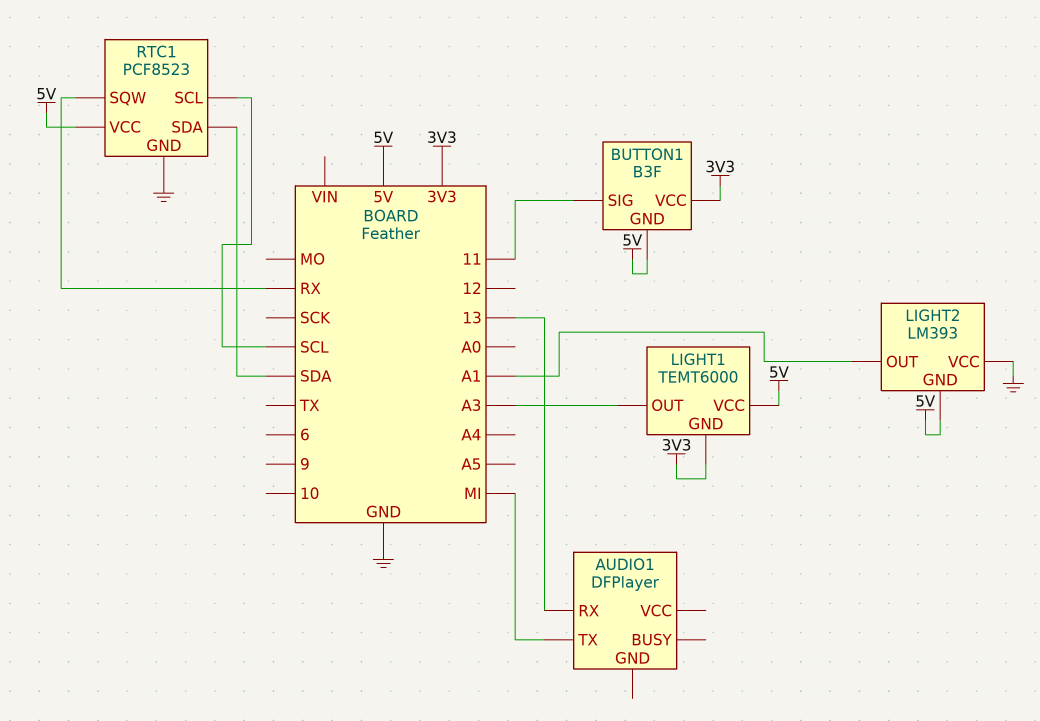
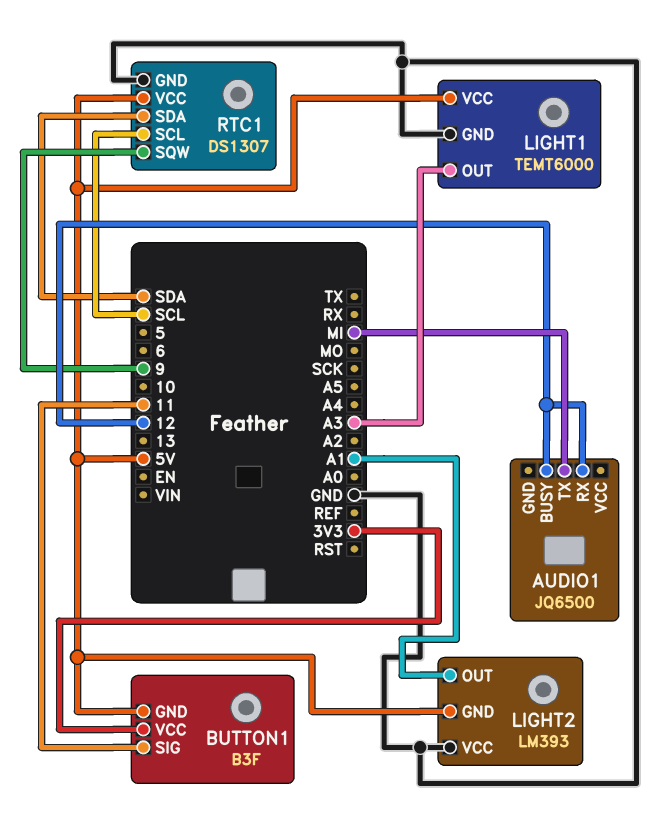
AUDIO1: DFPlayer -> JQ6500
AUDIO1 pin BUSY: none -> 12
AUDIO1 pin RX: 13 -> 12
LIGHT1 pin GND: 3V3 -> GND
RTC1: PCF8523 -> DS1307
RTC1 pin SQW: RX -> 9

